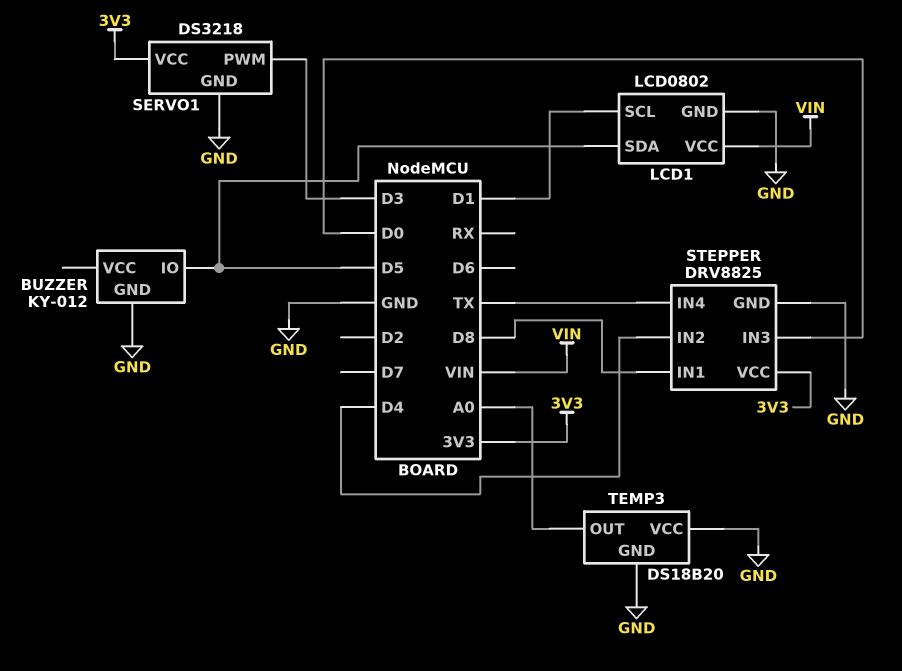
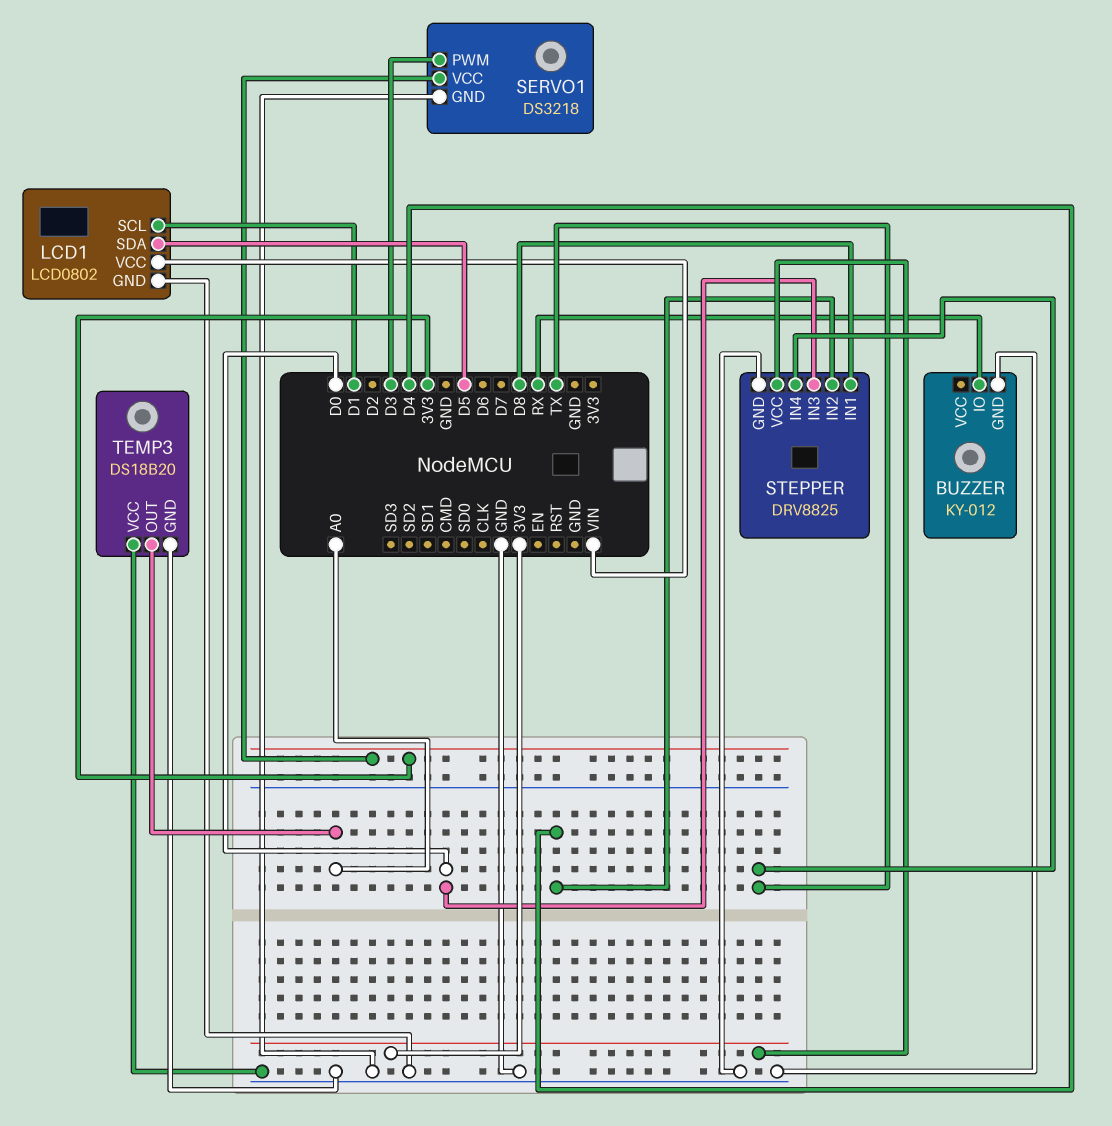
BUZZER pin IO: D5 -> RX

